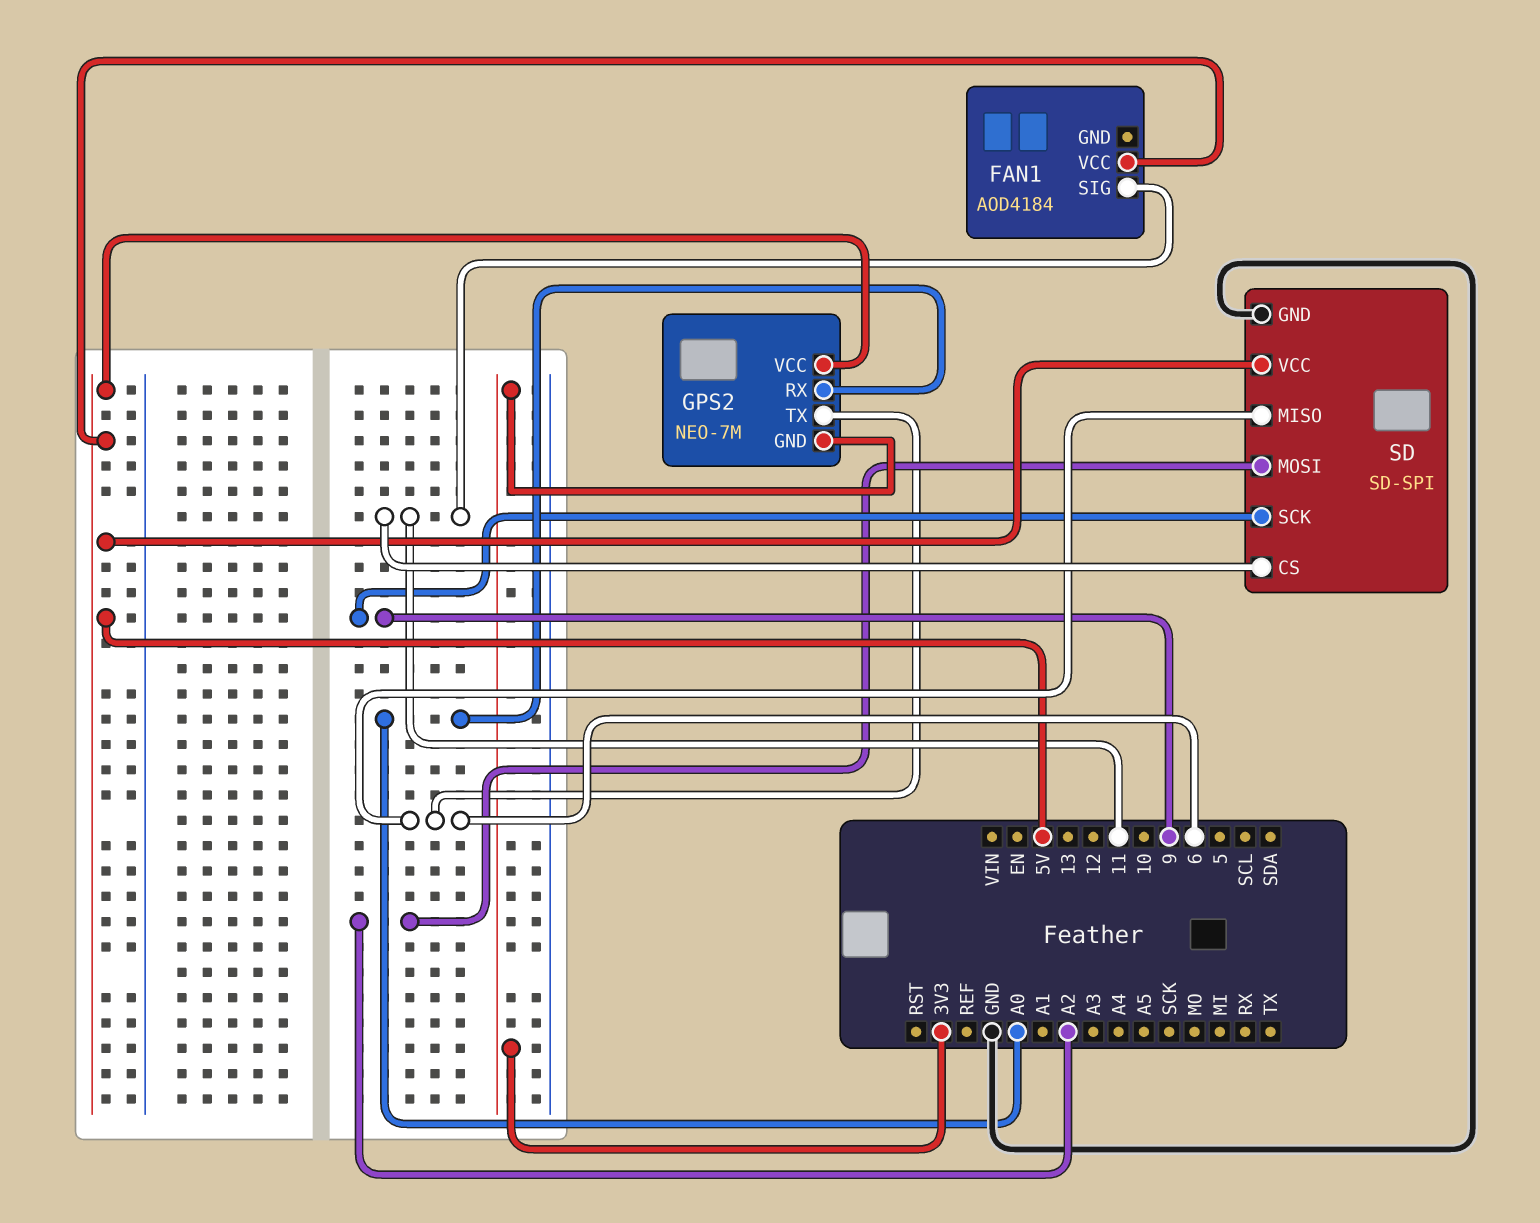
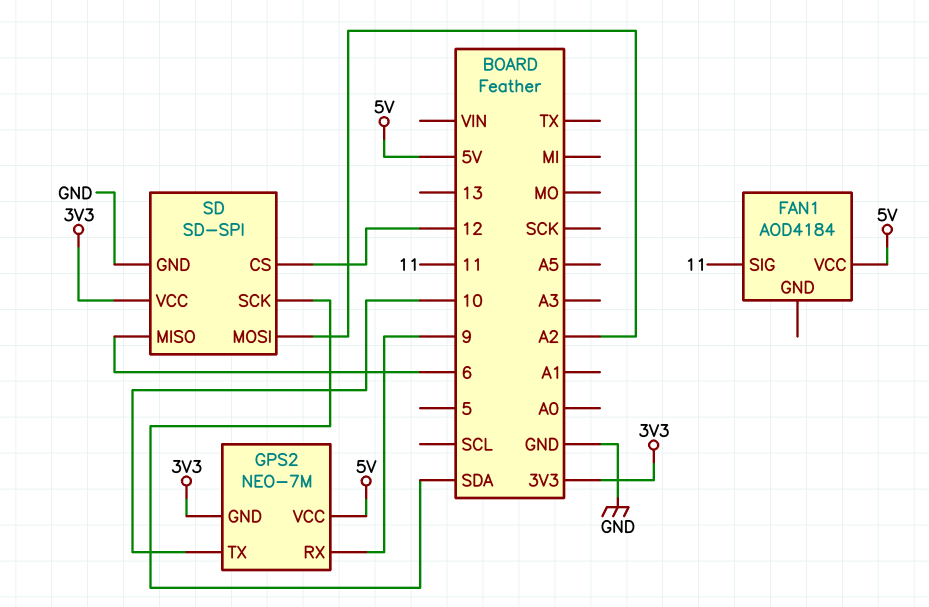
GPS2 pin RX: A0 -> 9
GPS2 pin TX: 6 -> 10
SD pin CS: 11 -> 12
SD pin SCK: 9 -> SDA
SD pin VCC: 5V -> 3V3

